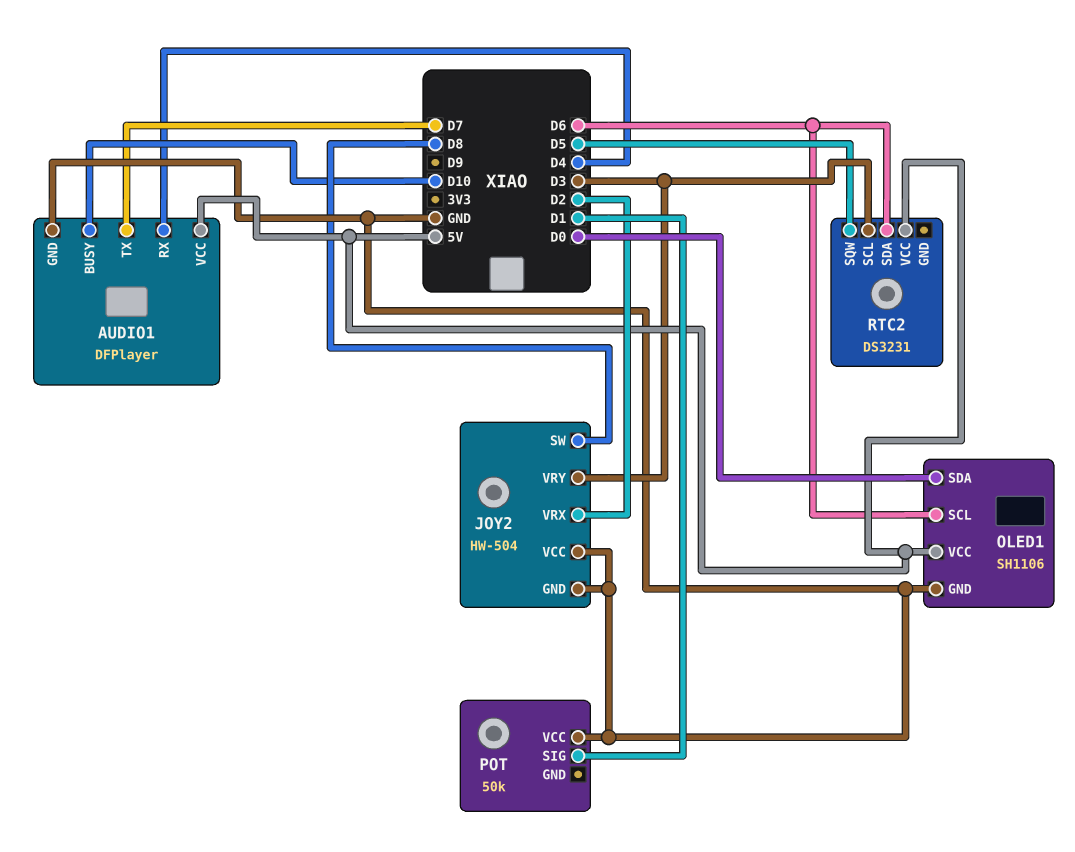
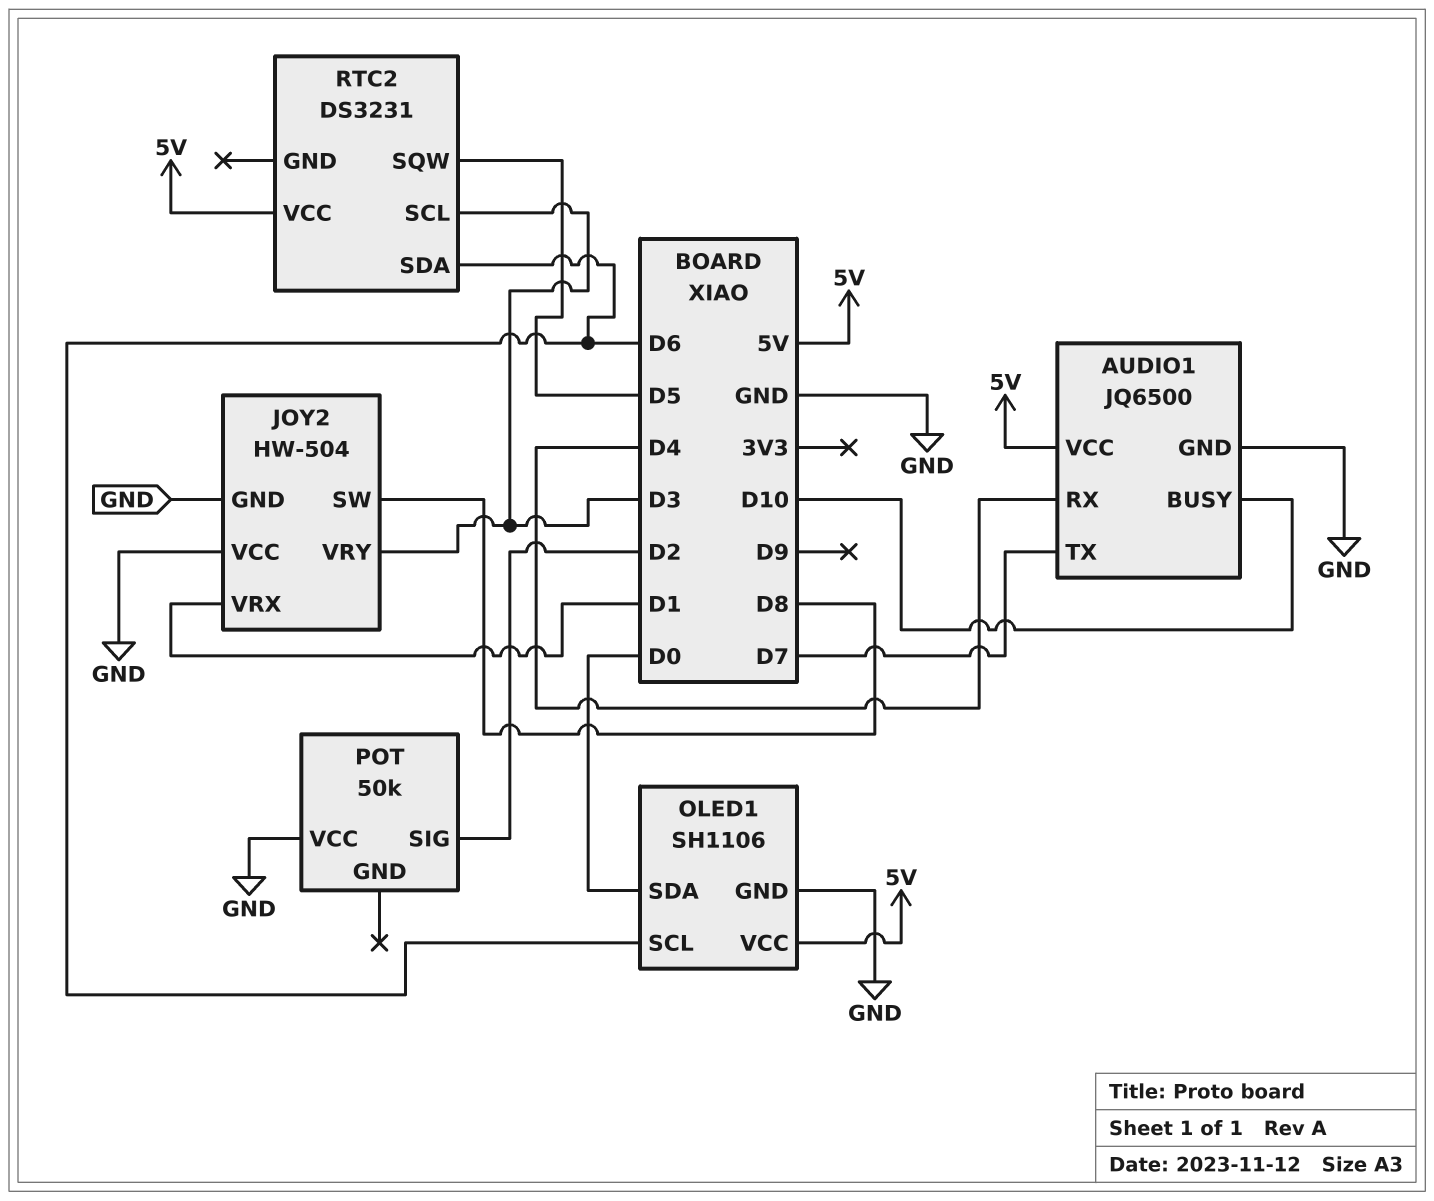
AUDIO1: DFPlayer -> JQ6500
JOY2 pin VRX: D2 -> D1
POT pin SIG: D1 -> D2

